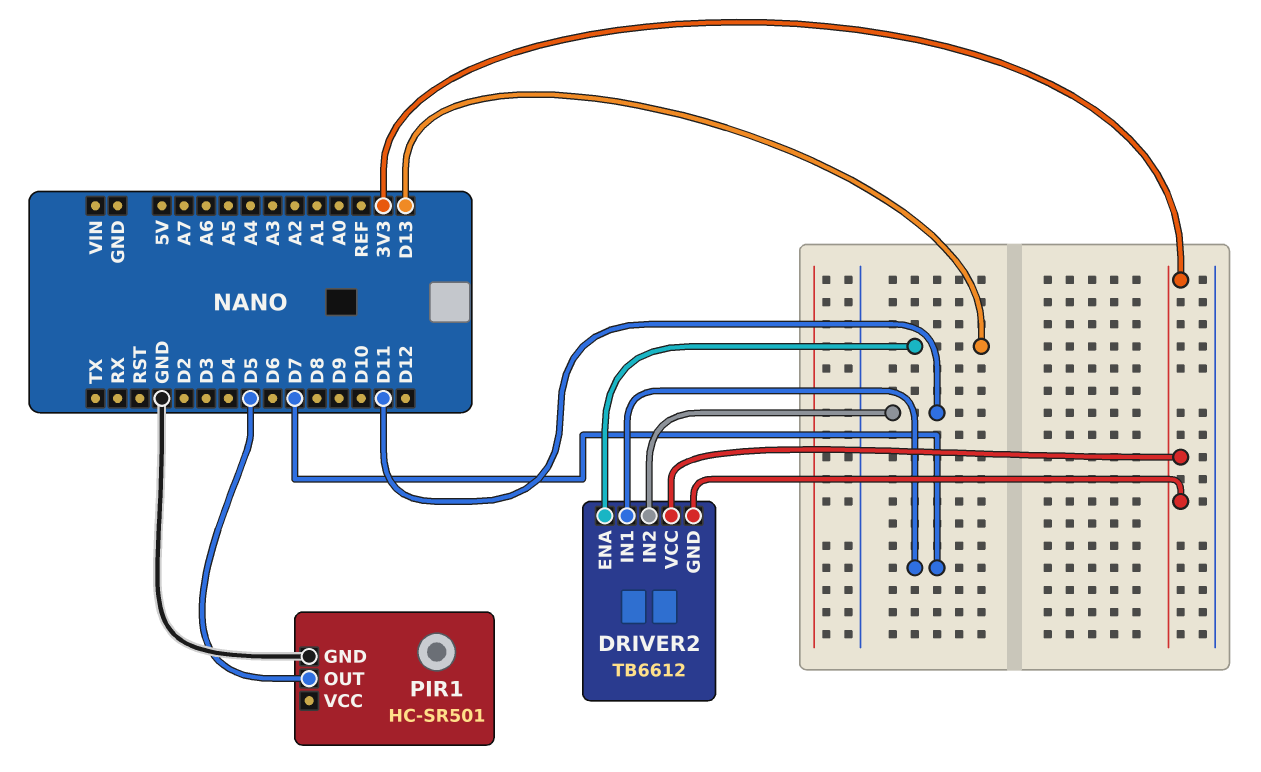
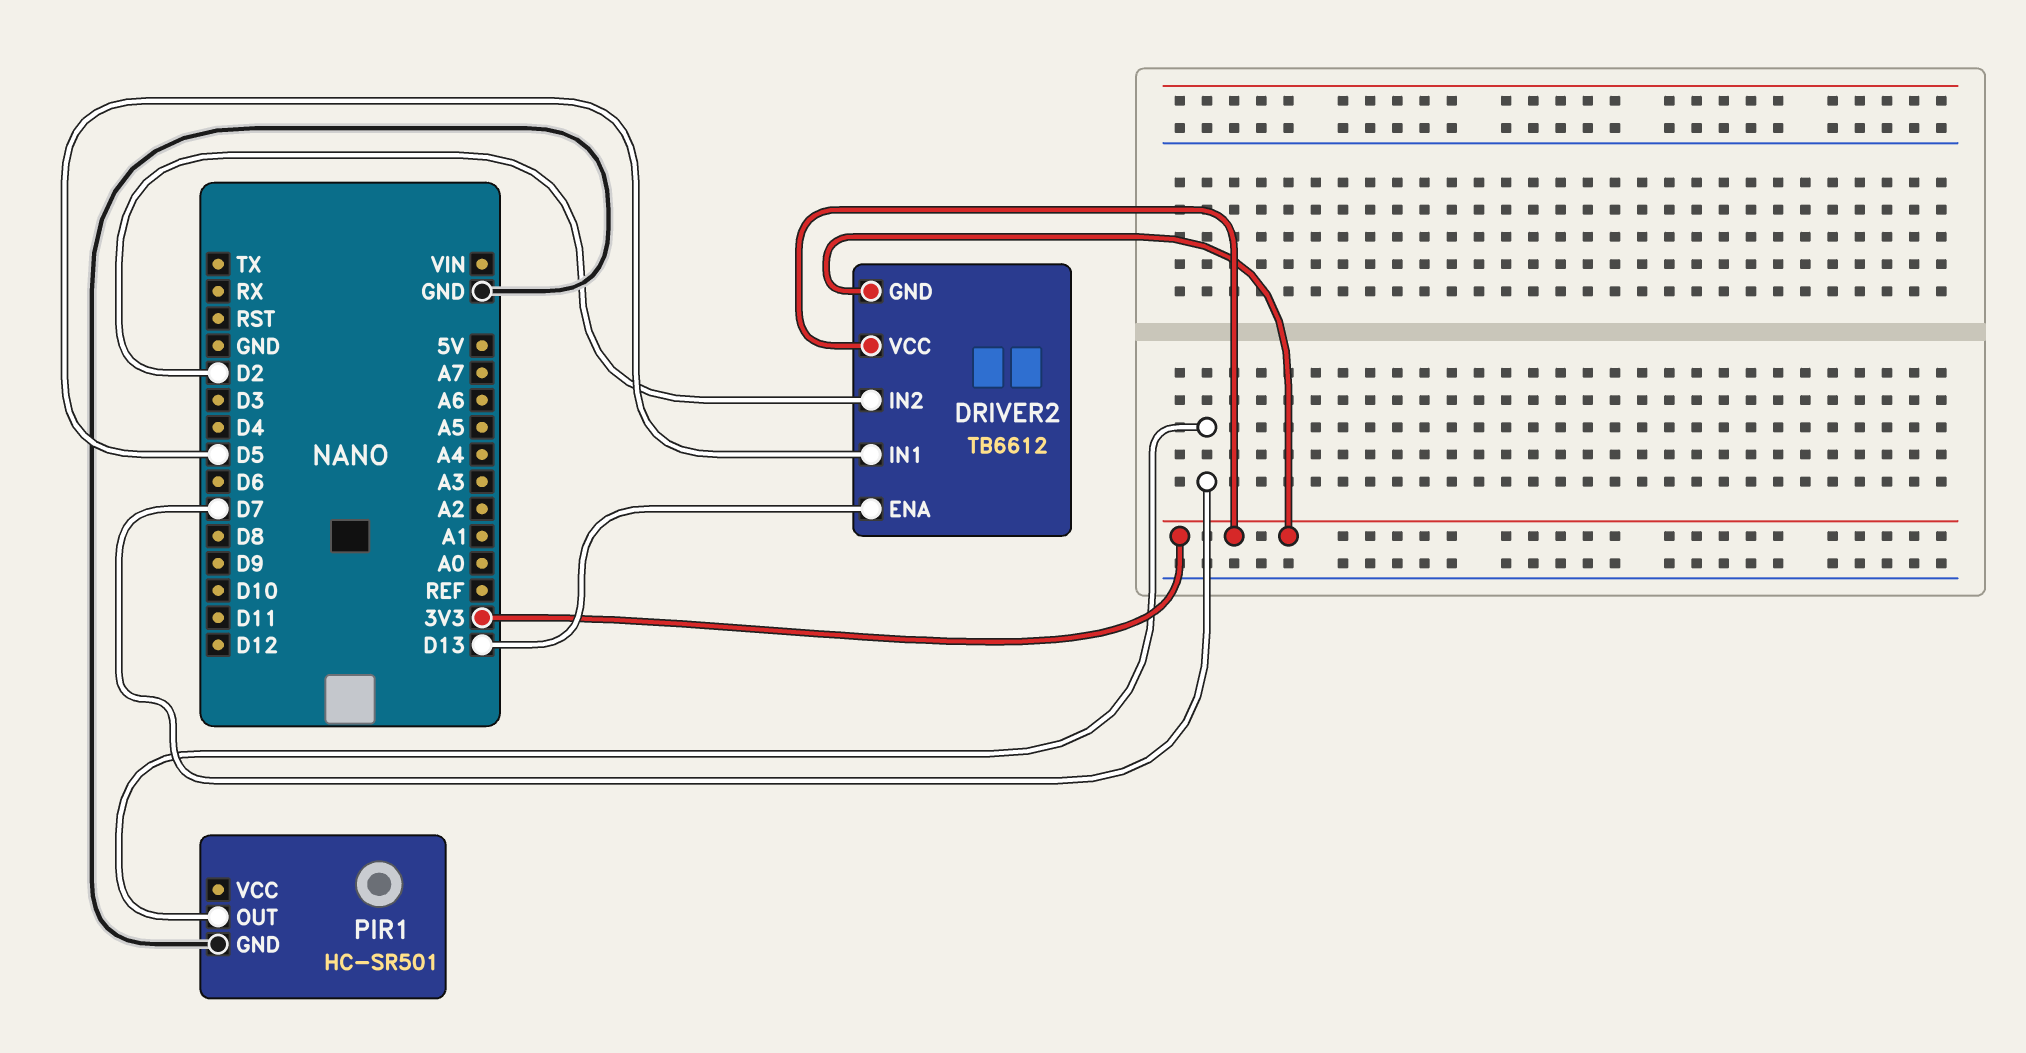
DRIVER2 pin IN1: D7 -> D5
DRIVER2 pin IN2: D11 -> D2
PIR1 pin OUT: D5 -> D7

